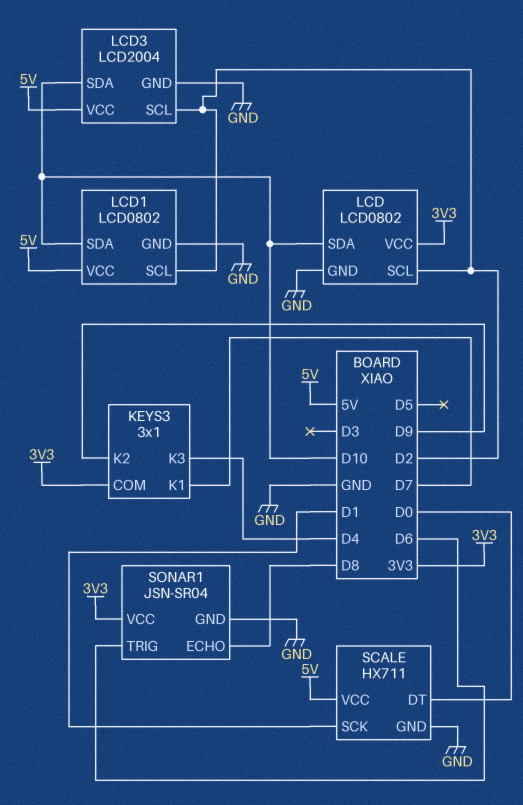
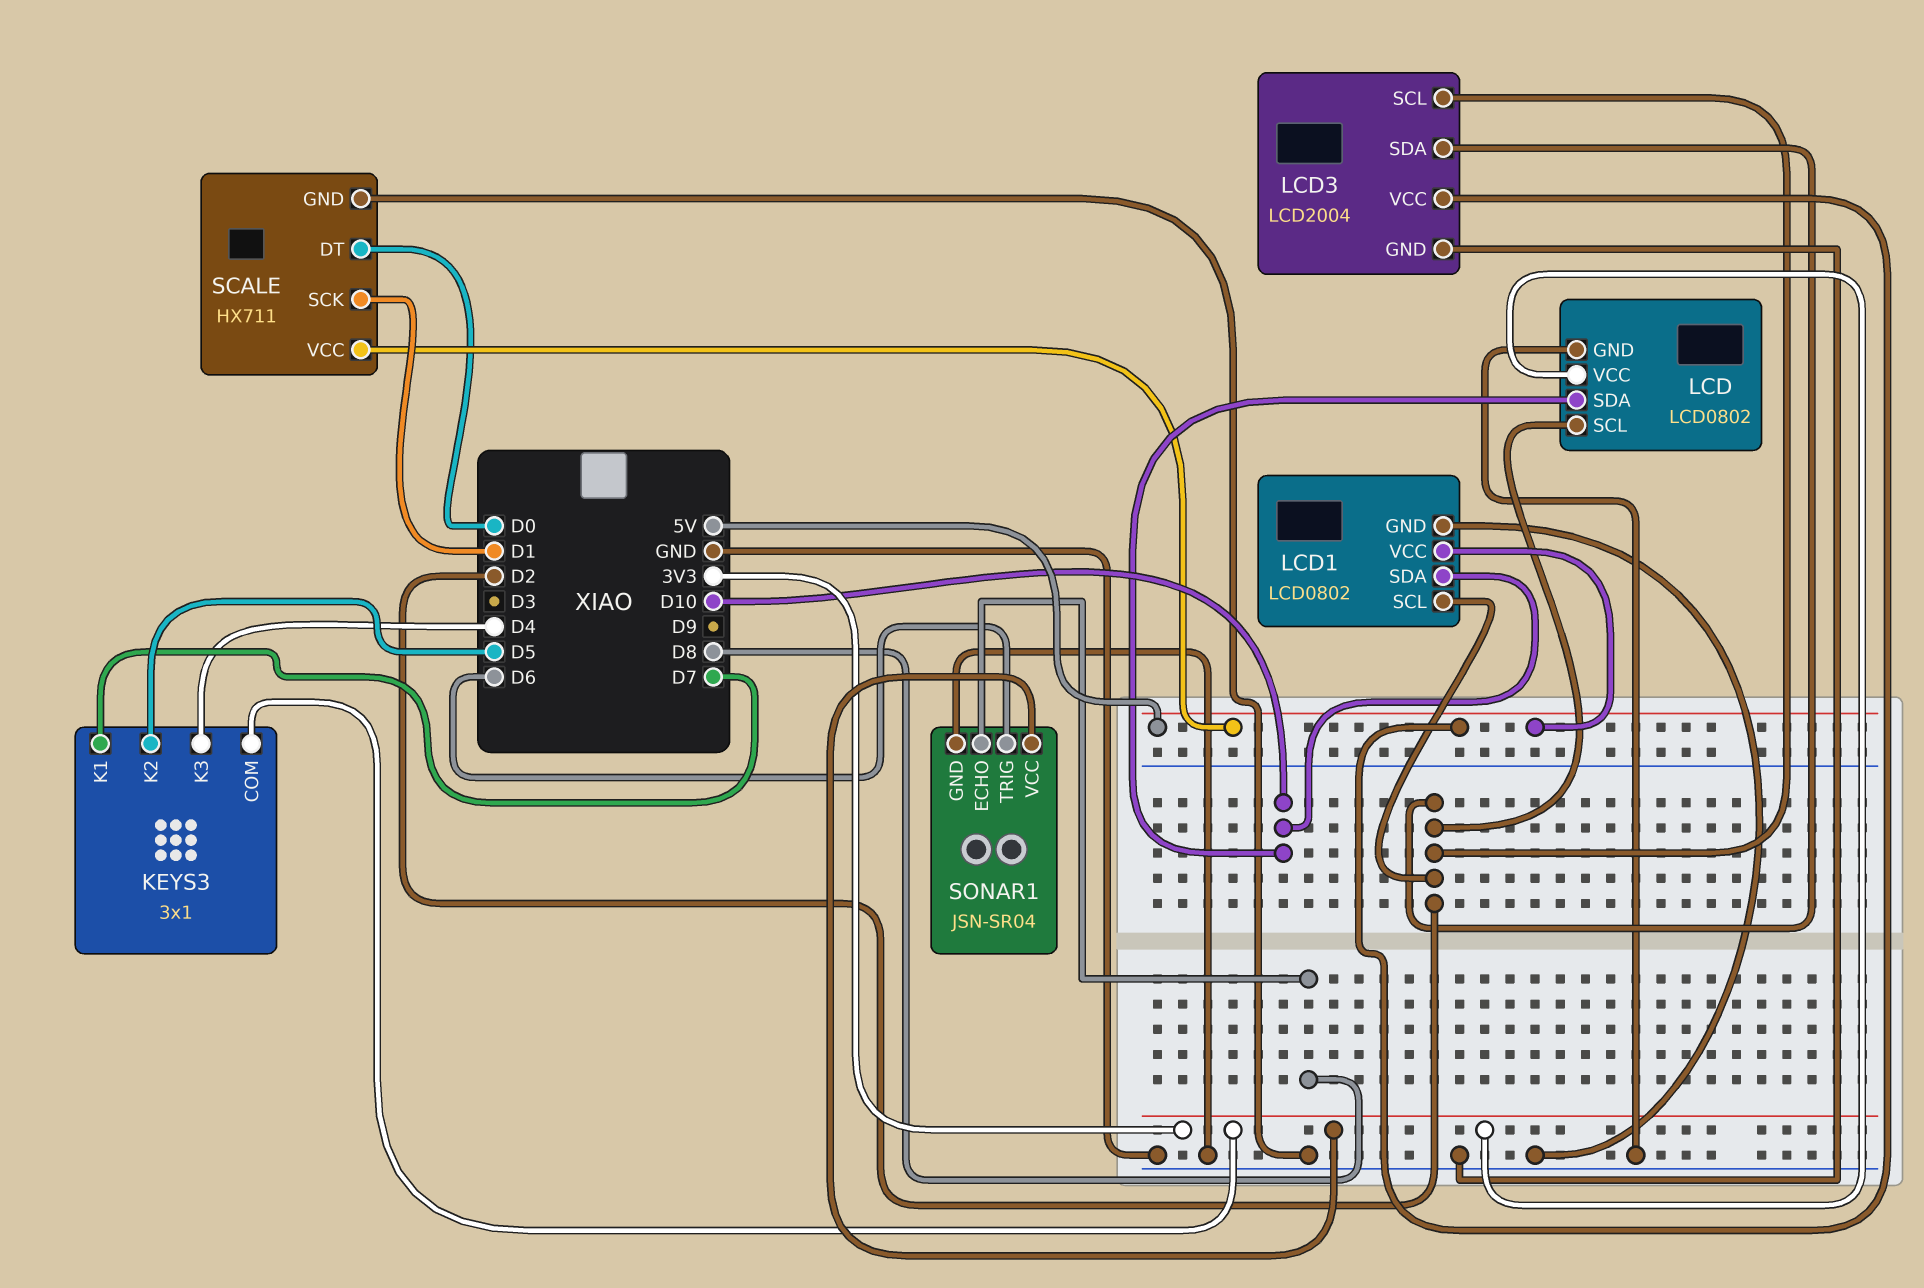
KEYS3 pin K2: D9 -> D5
LCD3 pin SDA: D10 -> D2

